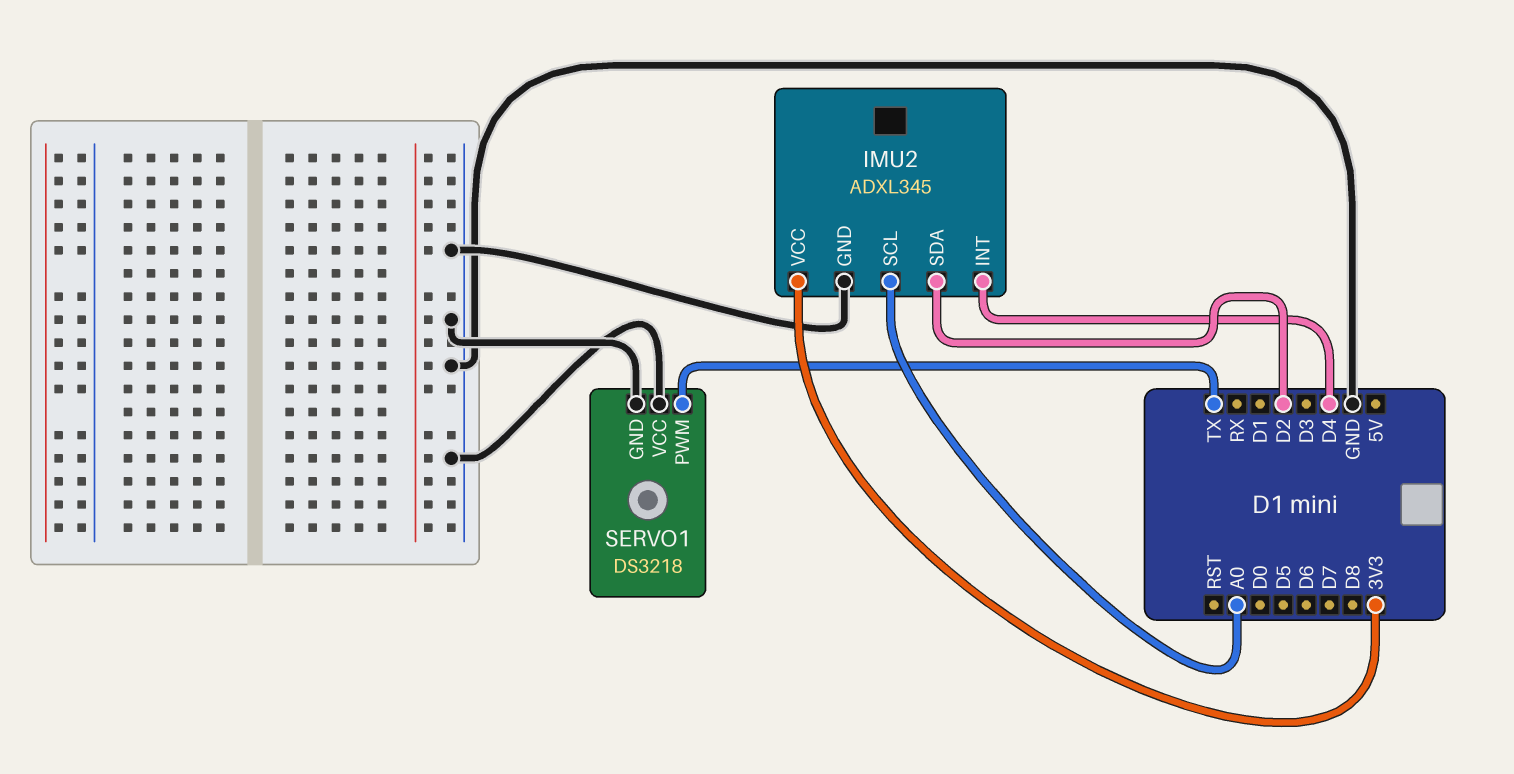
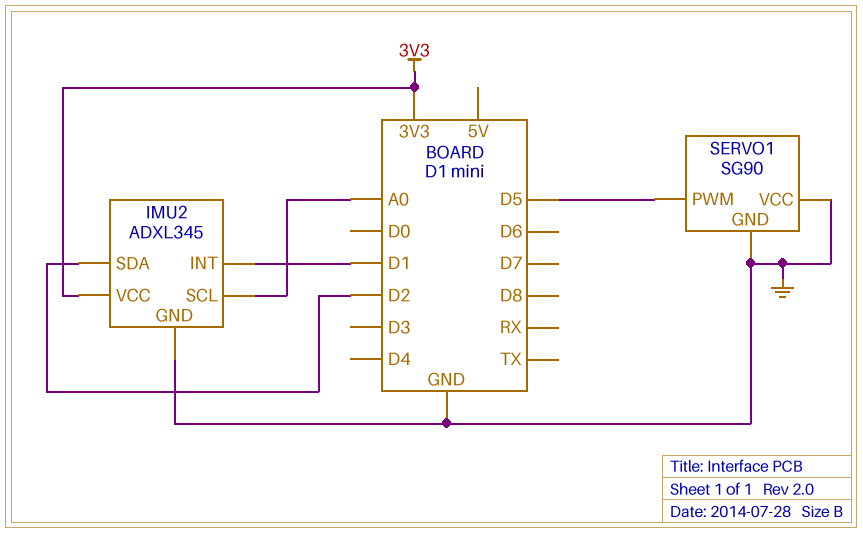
IMU2 pin INT: D4 -> D1
SERVO1: DS3218 -> SG90
SERVO1 pin PWM: TX -> D5

